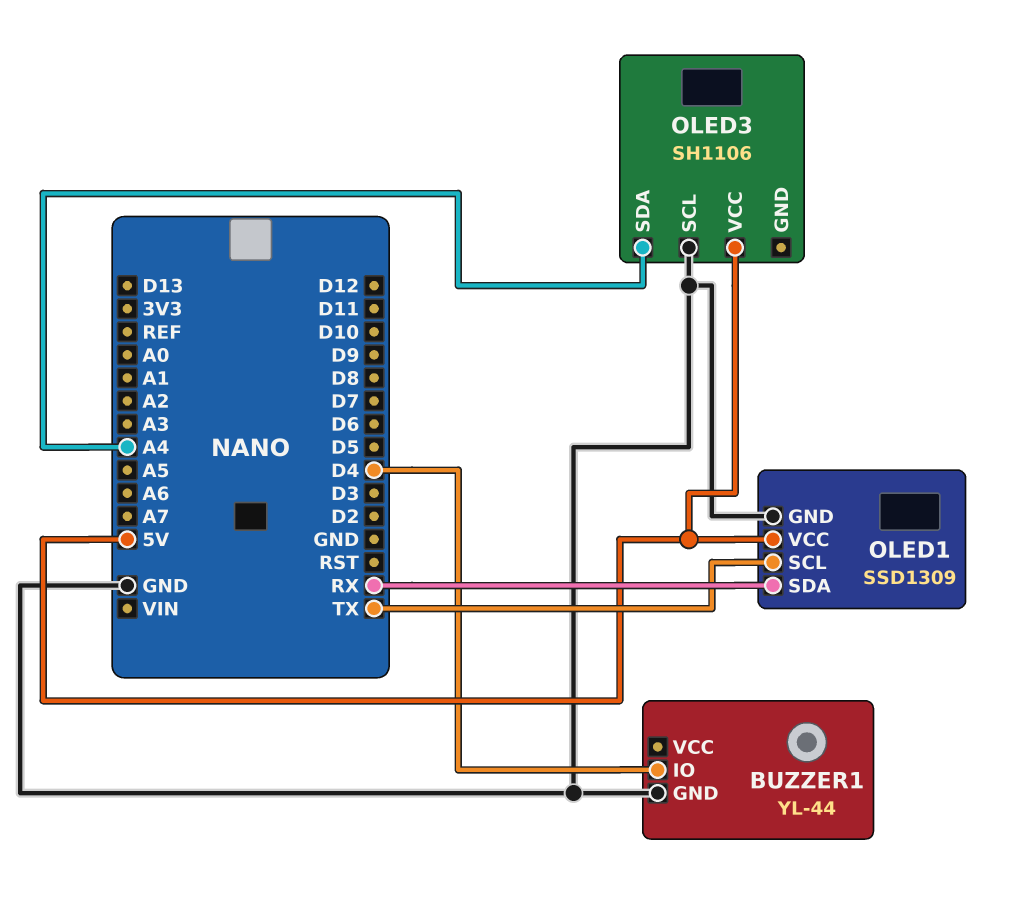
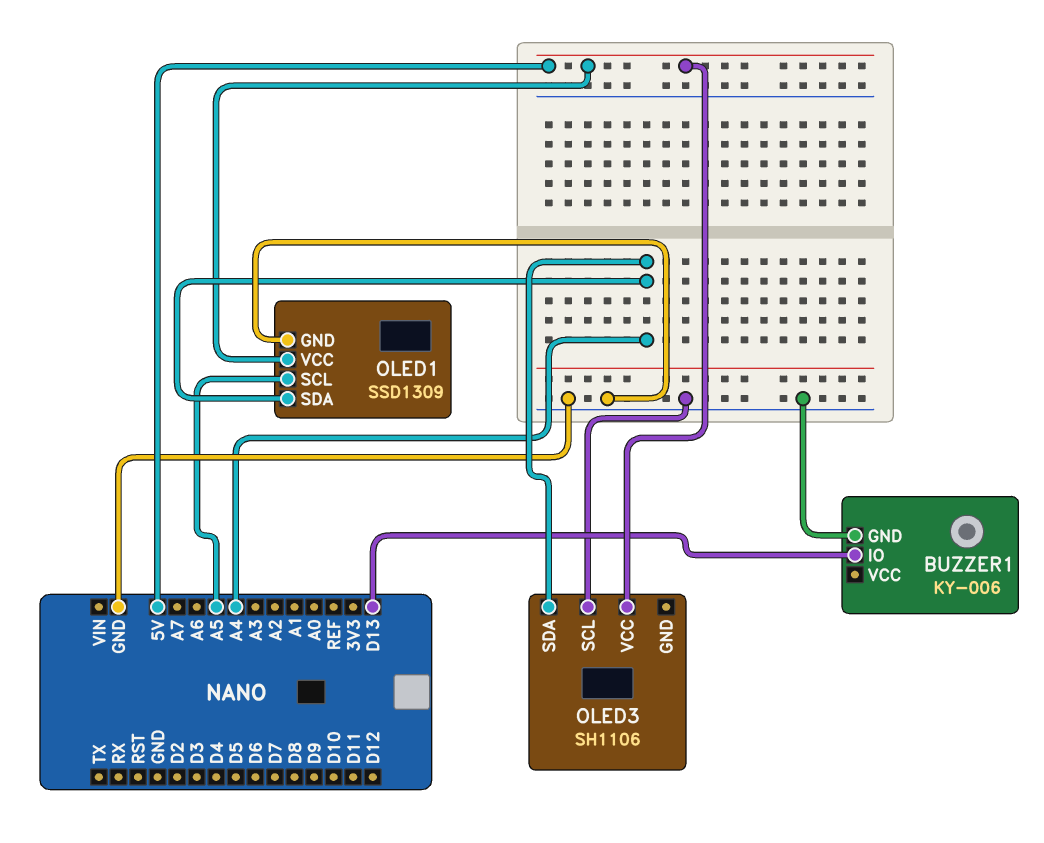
BUZZER1: YL-44 -> KY-006
BUZZER1 pin IO: D4 -> D13
OLED1 pin SCL: TX -> A5
OLED1 pin SDA: RX -> A4

